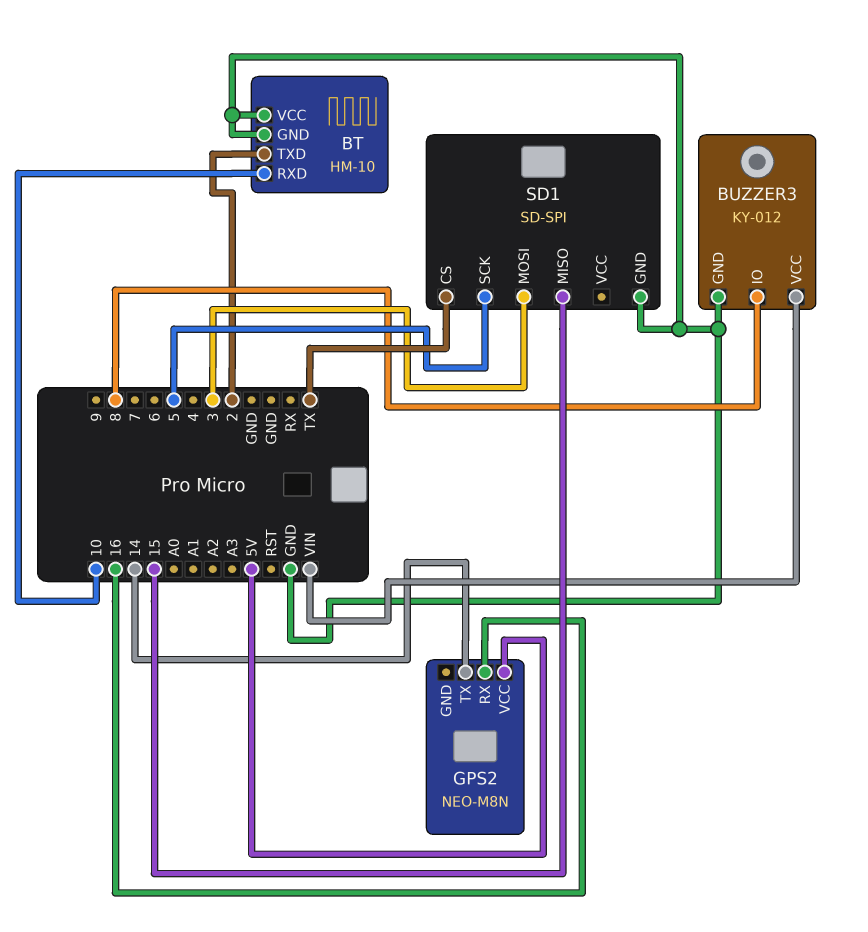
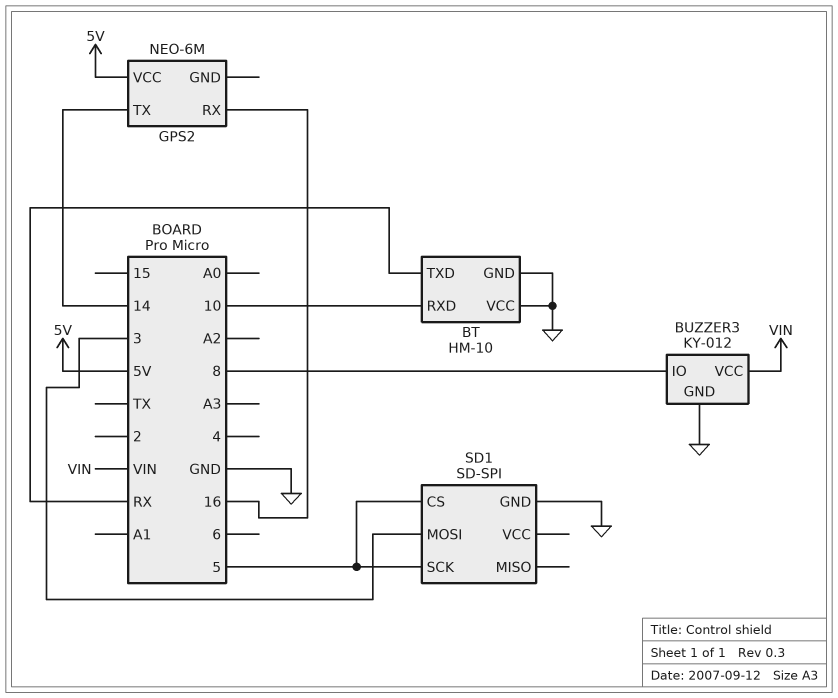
BT pin TXD: 2 -> RX
GPS2: NEO-M8N -> NEO-6M
SD1 pin CS: TX -> 5
SD1 pin MISO: 15 -> none

